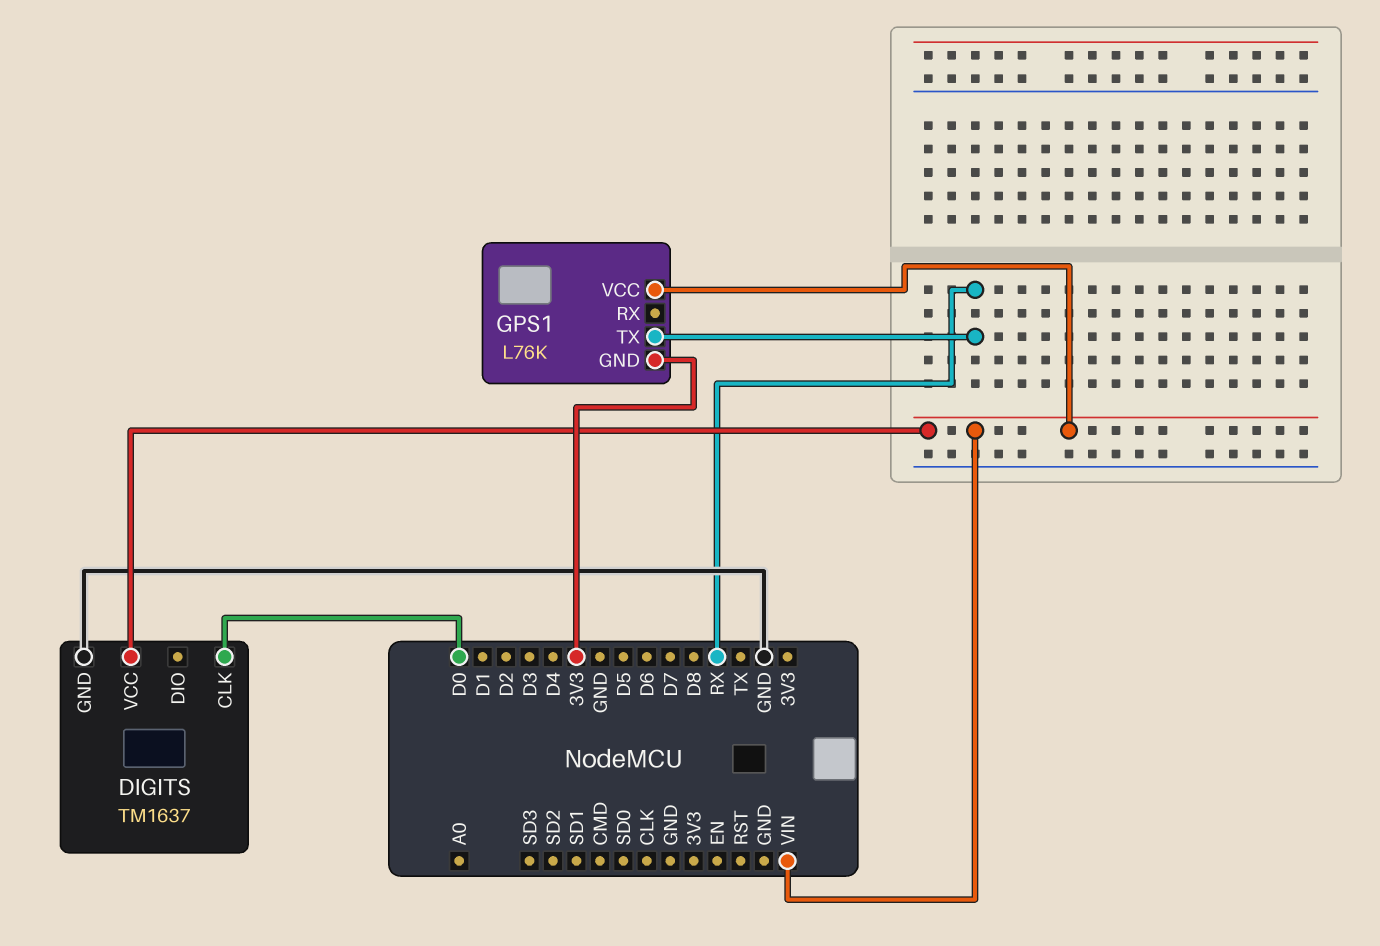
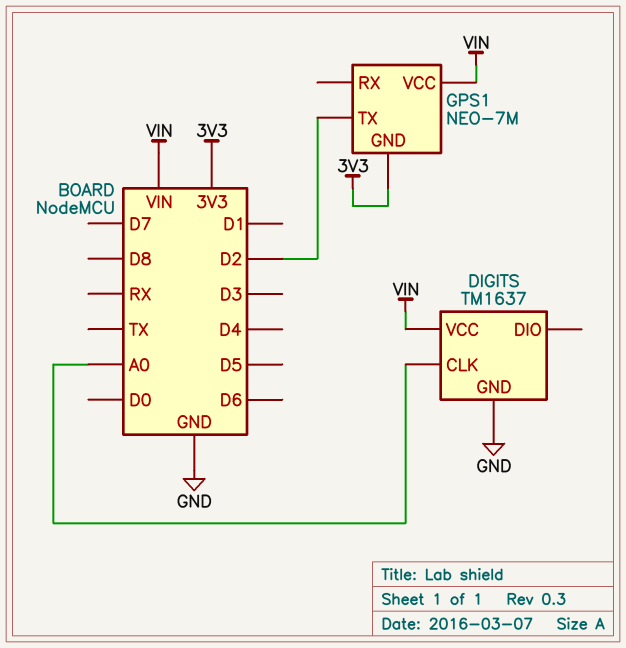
DIGITS pin CLK: D0 -> A0
GPS1: L76K -> NEO-7M
GPS1 pin TX: RX -> D2

